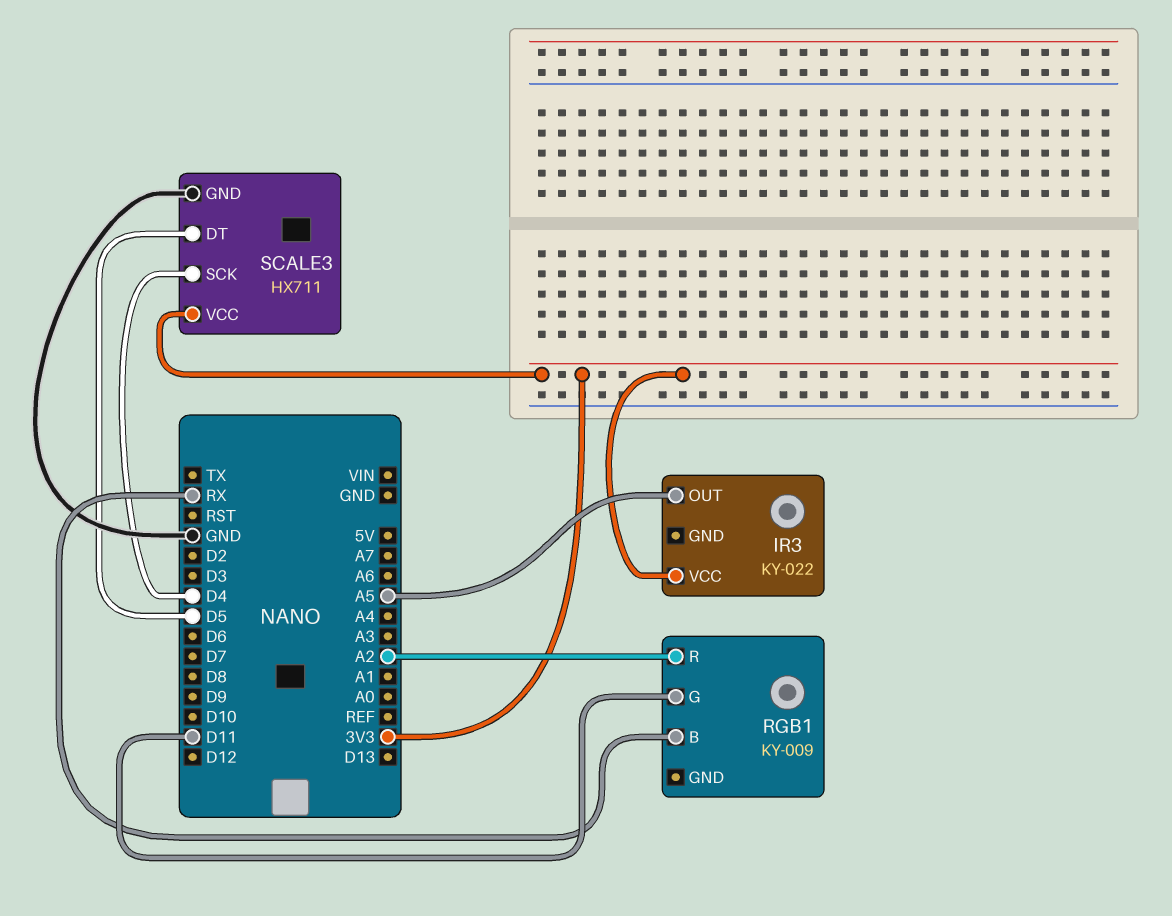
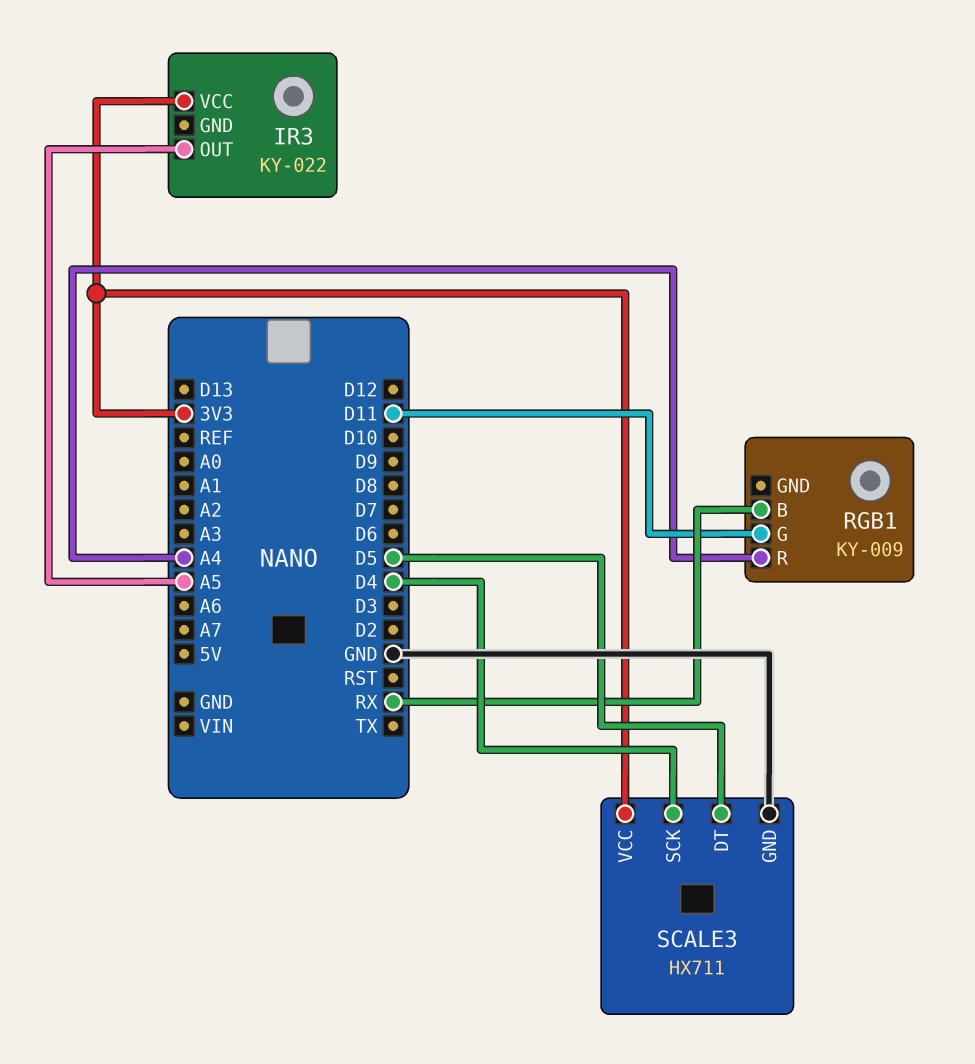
RGB1 pin R: A2 -> A4

